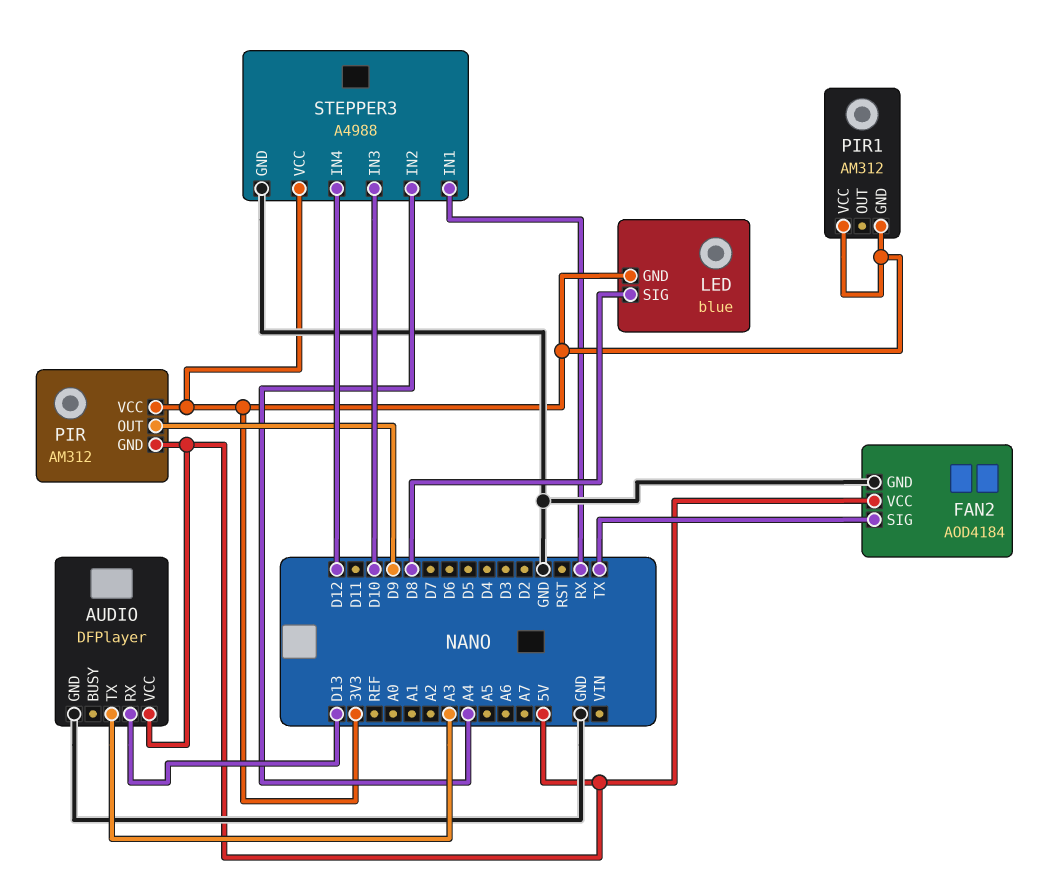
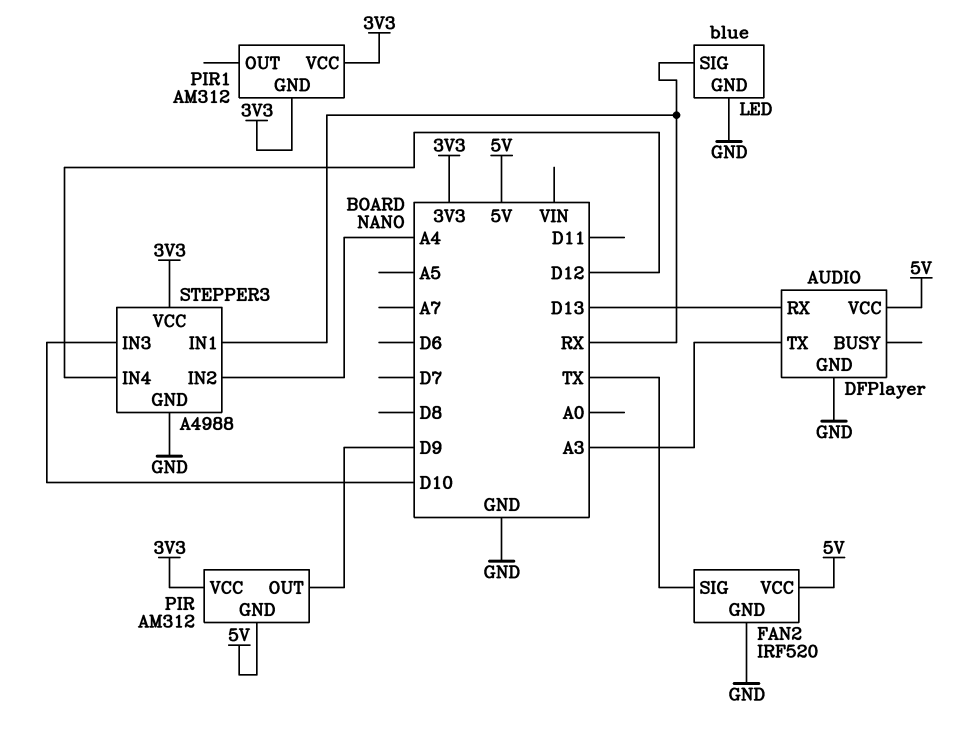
FAN2: AOD4184 -> IRF520
LED pin GND: 3V3 -> GND
LED pin SIG: D8 -> RX

